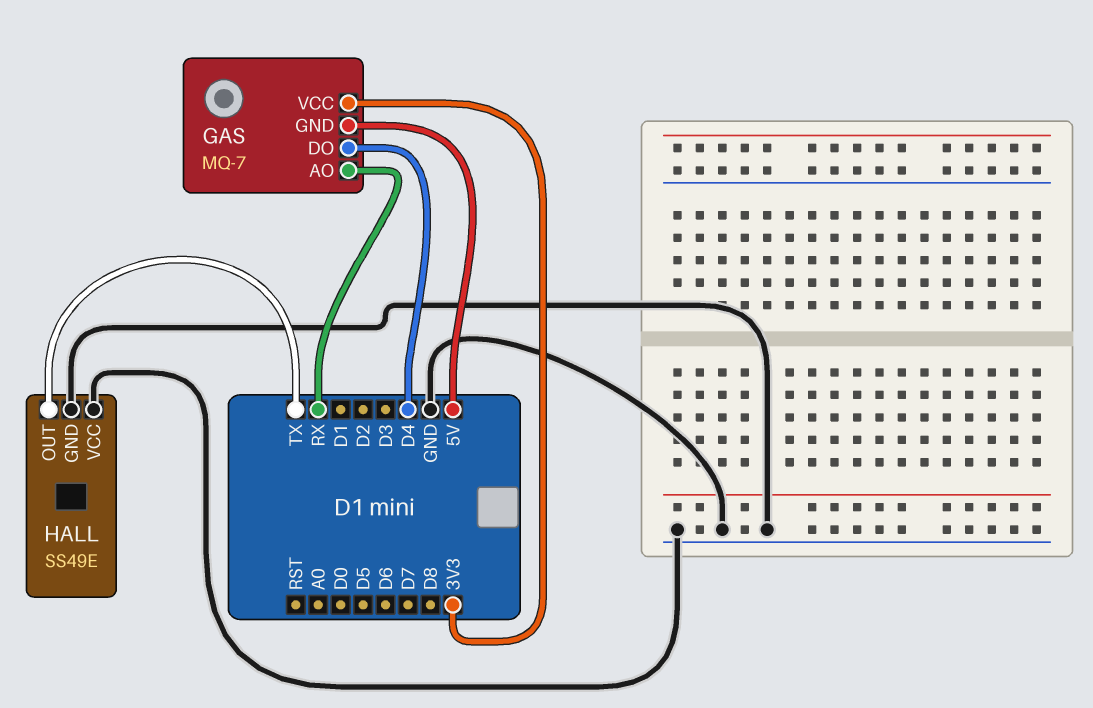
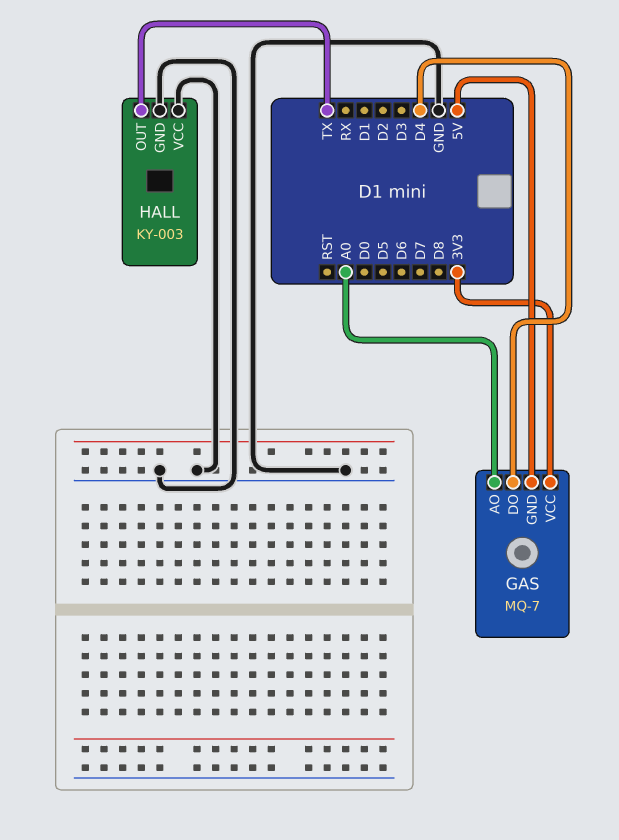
GAS pin AO: RX -> A0
HALL: SS49E -> KY-003

